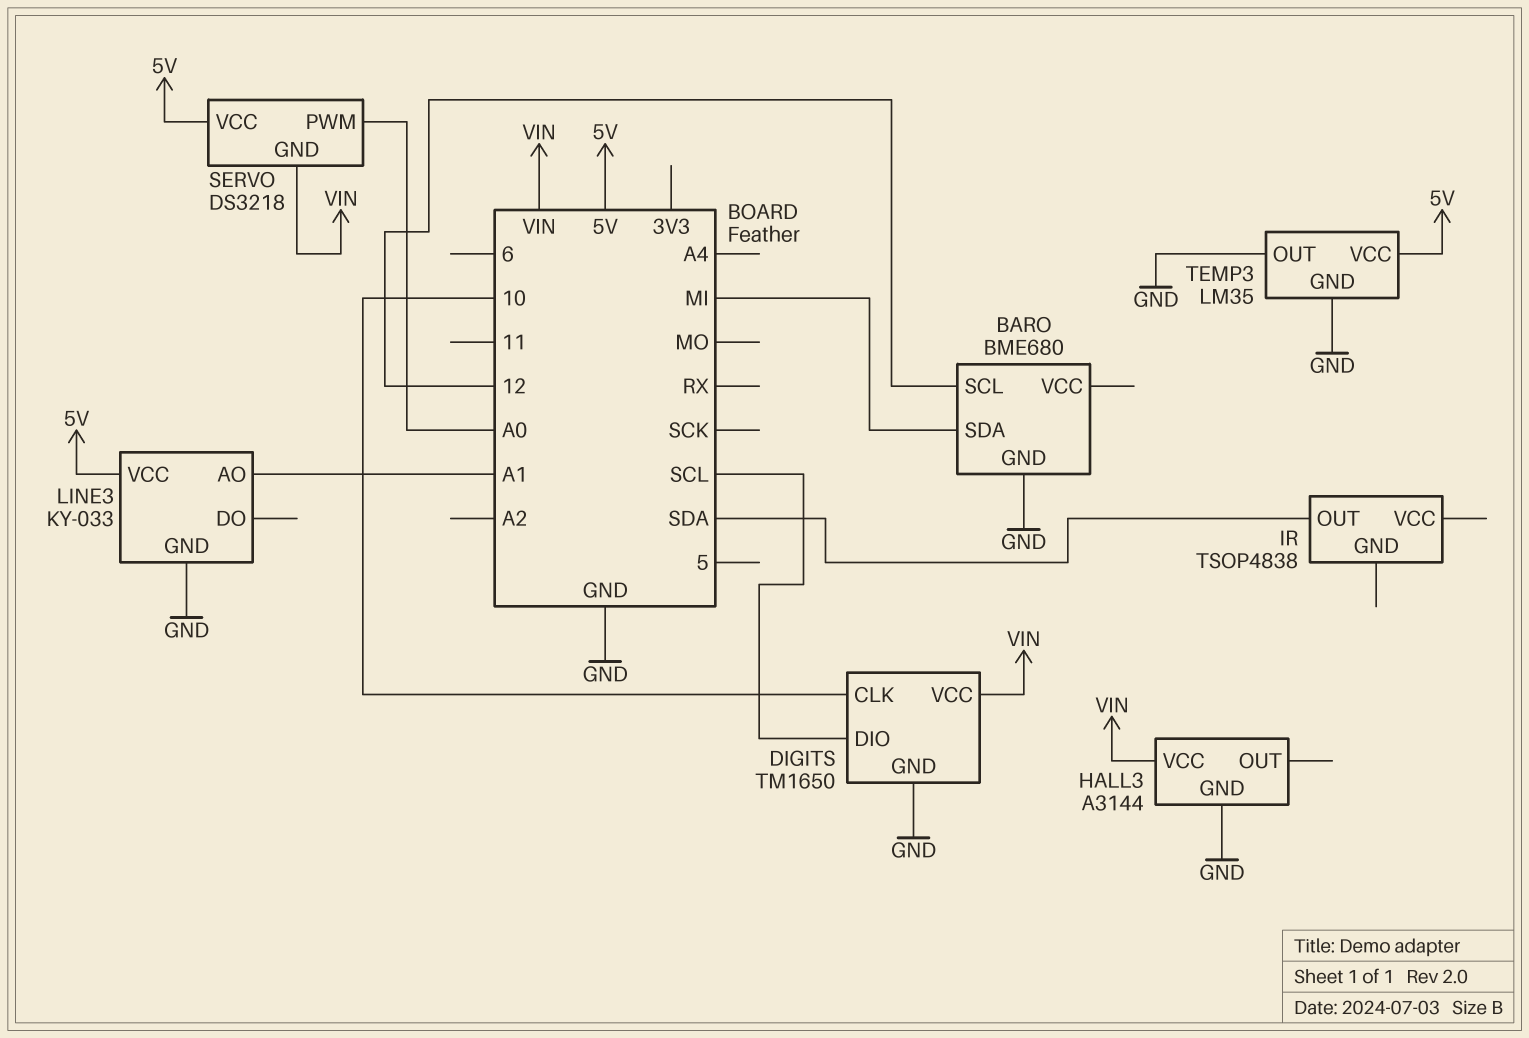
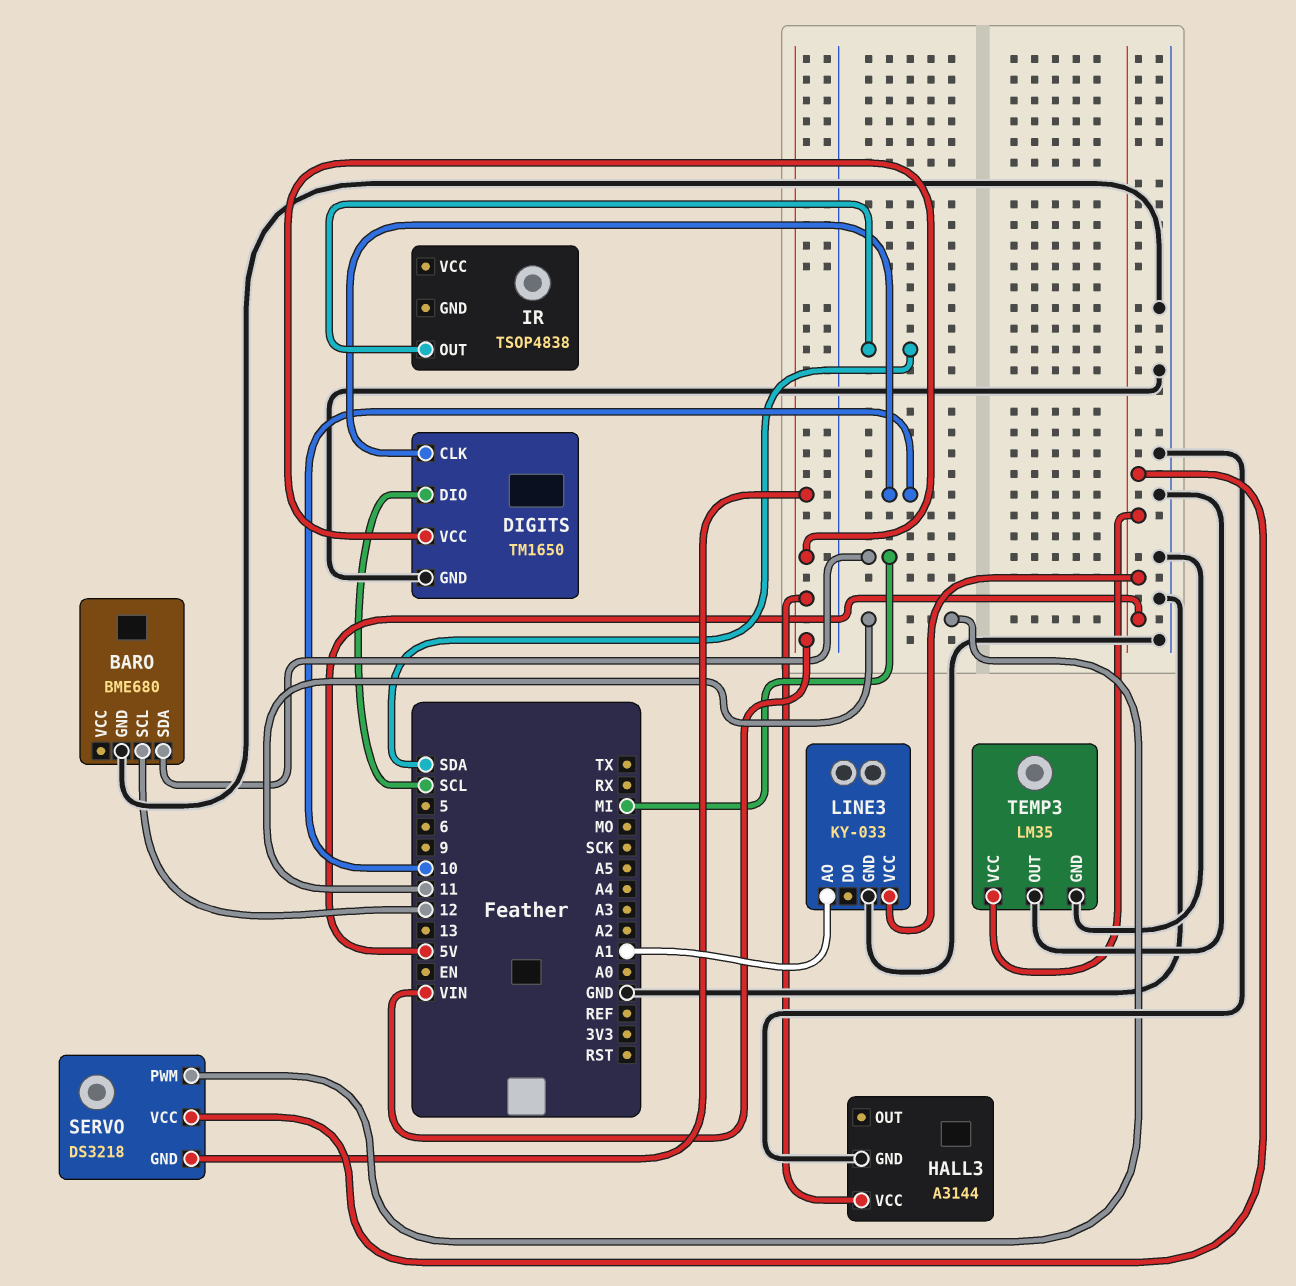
SERVO pin PWM: A0 -> 11

